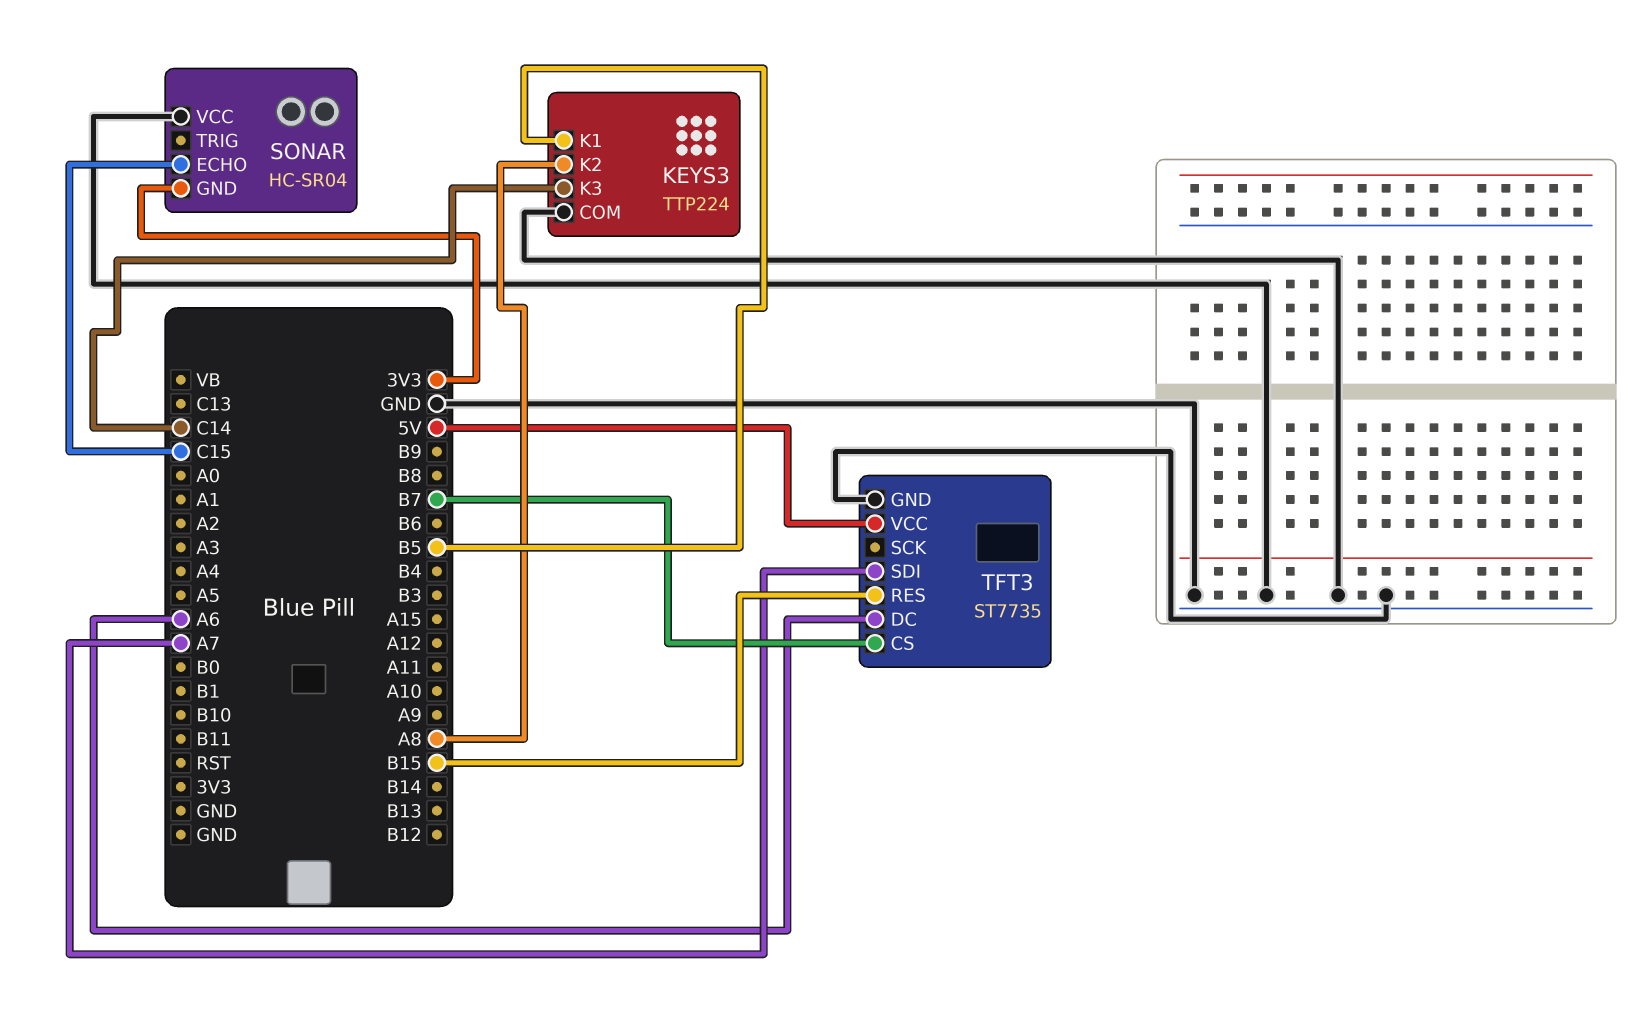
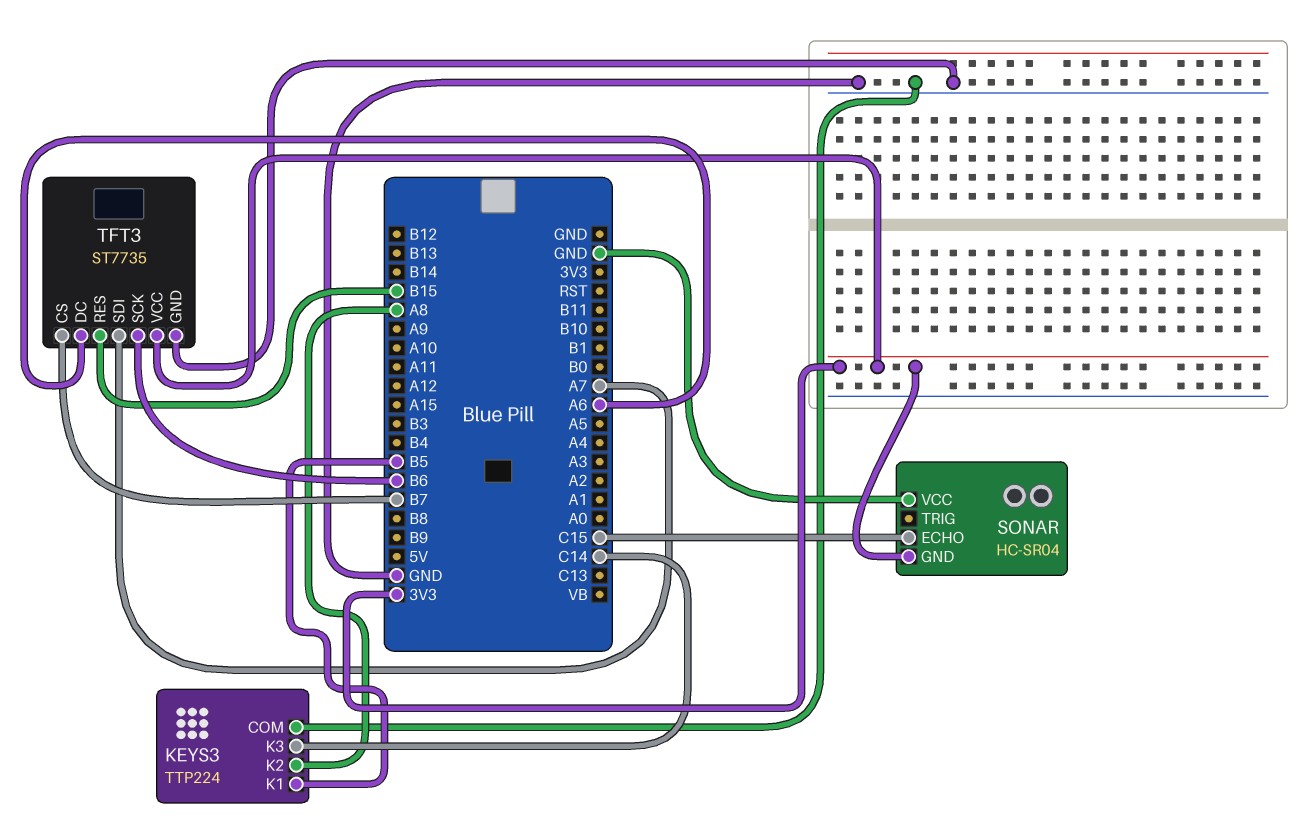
TFT3 pin SCK: none -> B6
TFT3 pin VCC: 5V -> 3V3

